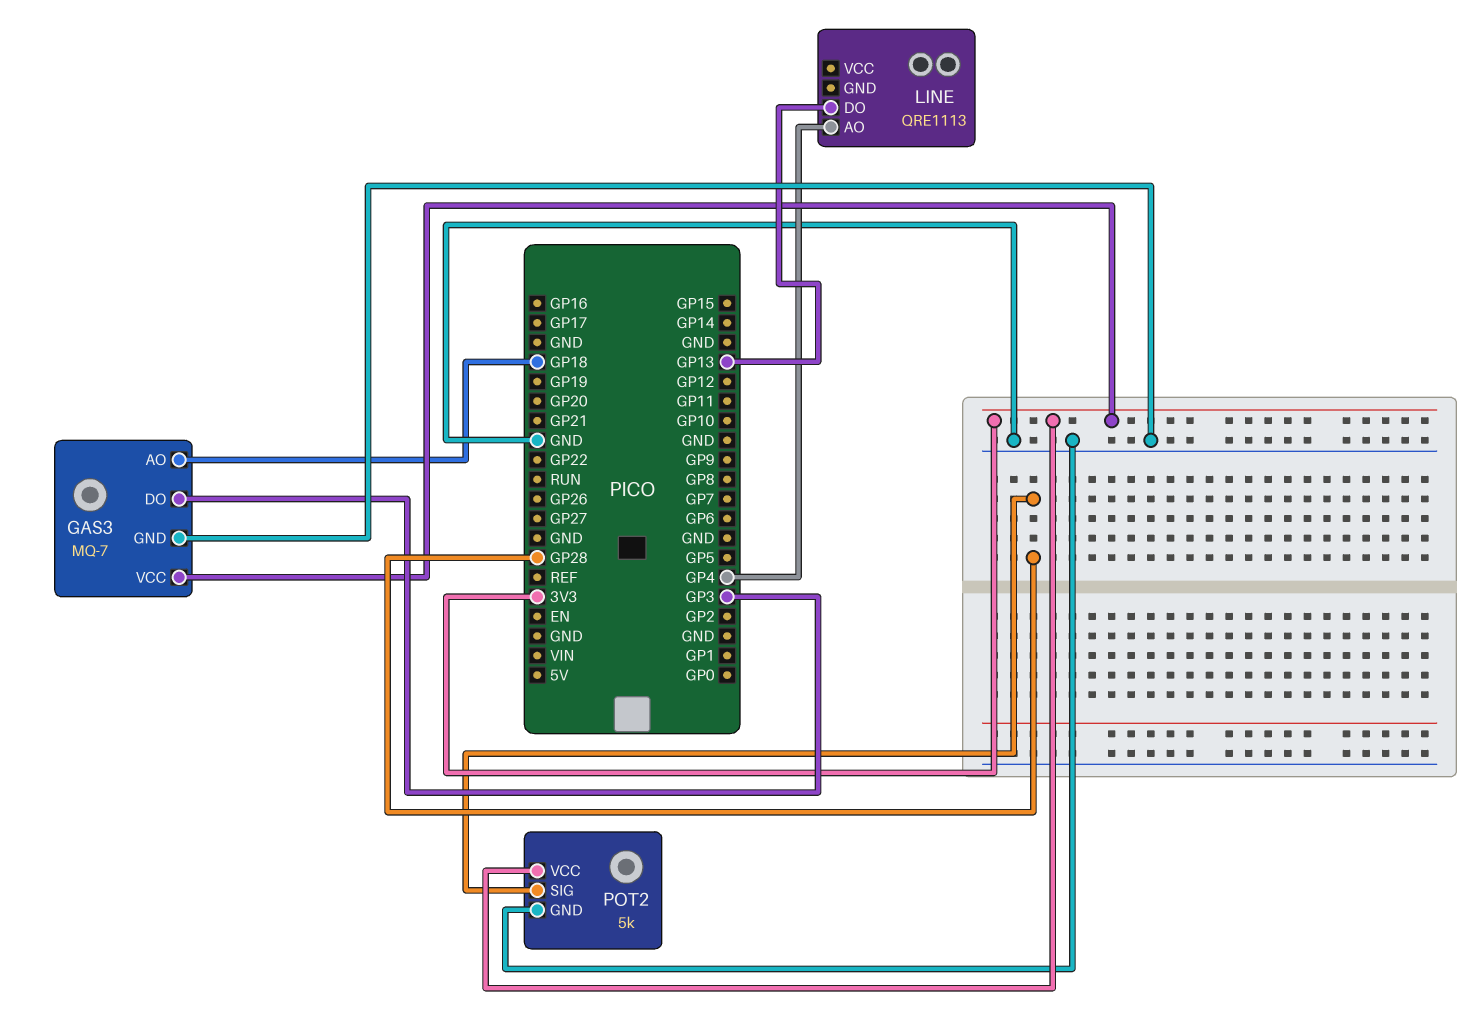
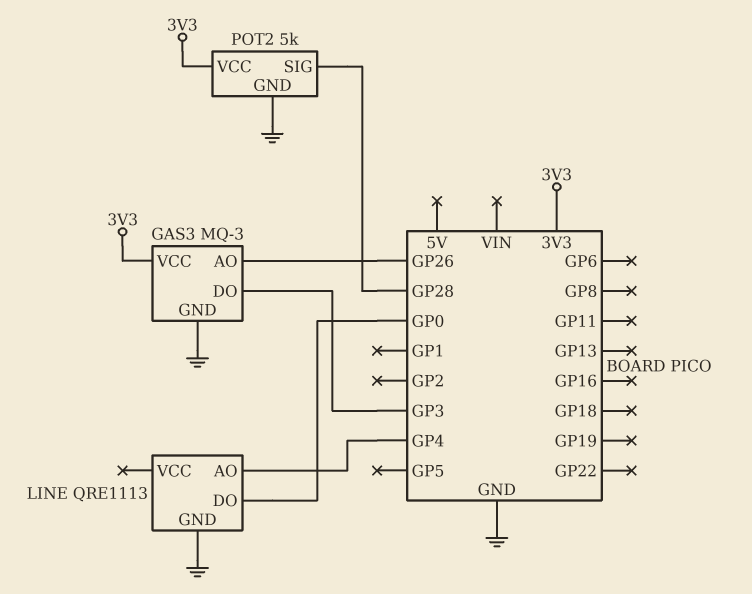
GAS3: MQ-7 -> MQ-3
GAS3 pin AO: GP18 -> GP26
LINE pin DO: GP13 -> GP0
LINE pin GND: none -> GND

